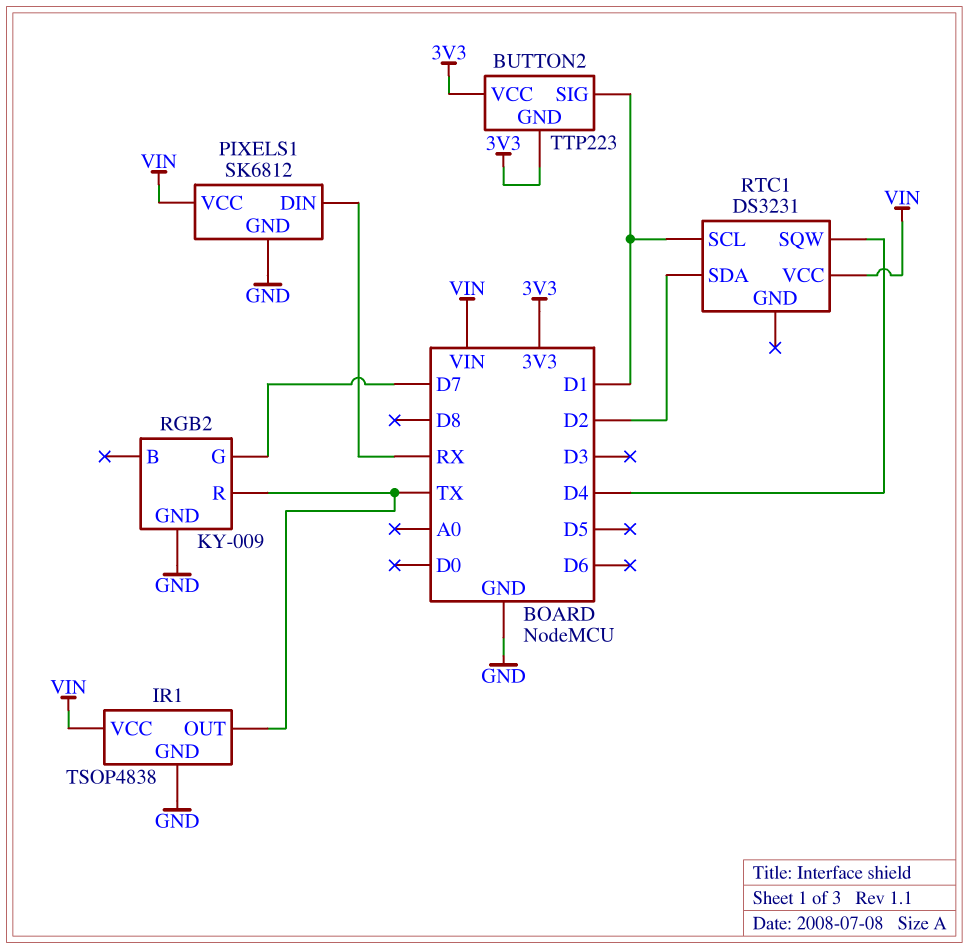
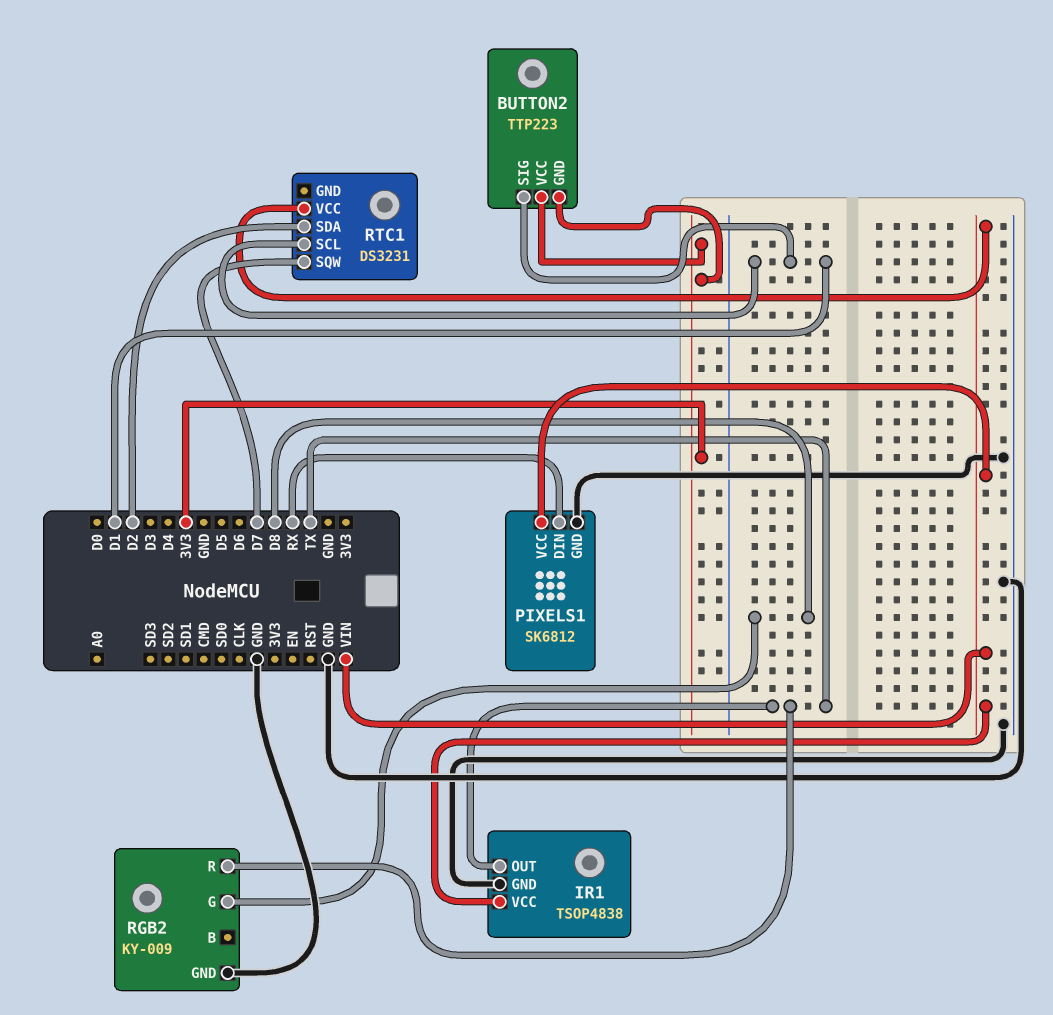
RGB2 pin G: D7 -> D8
RTC1 pin SQW: D4 -> D7

